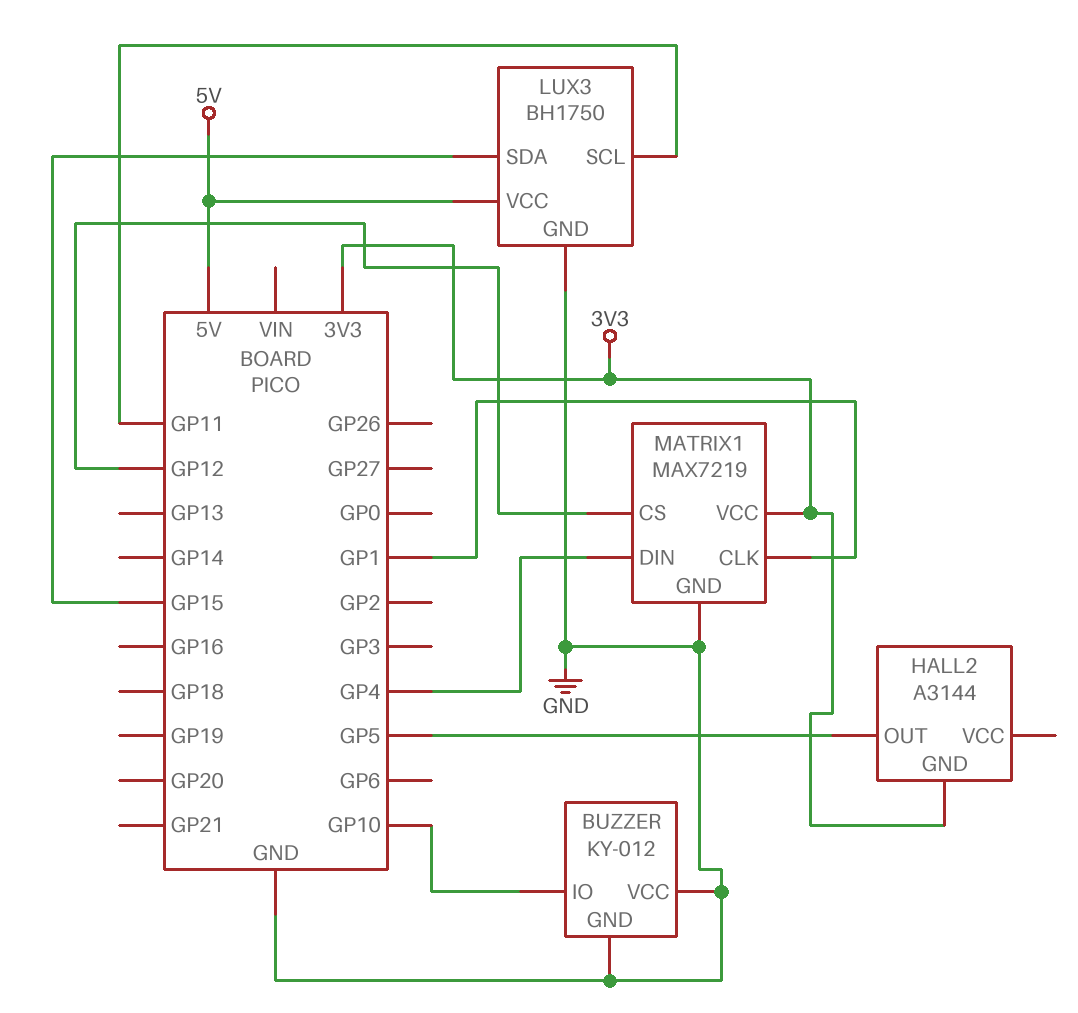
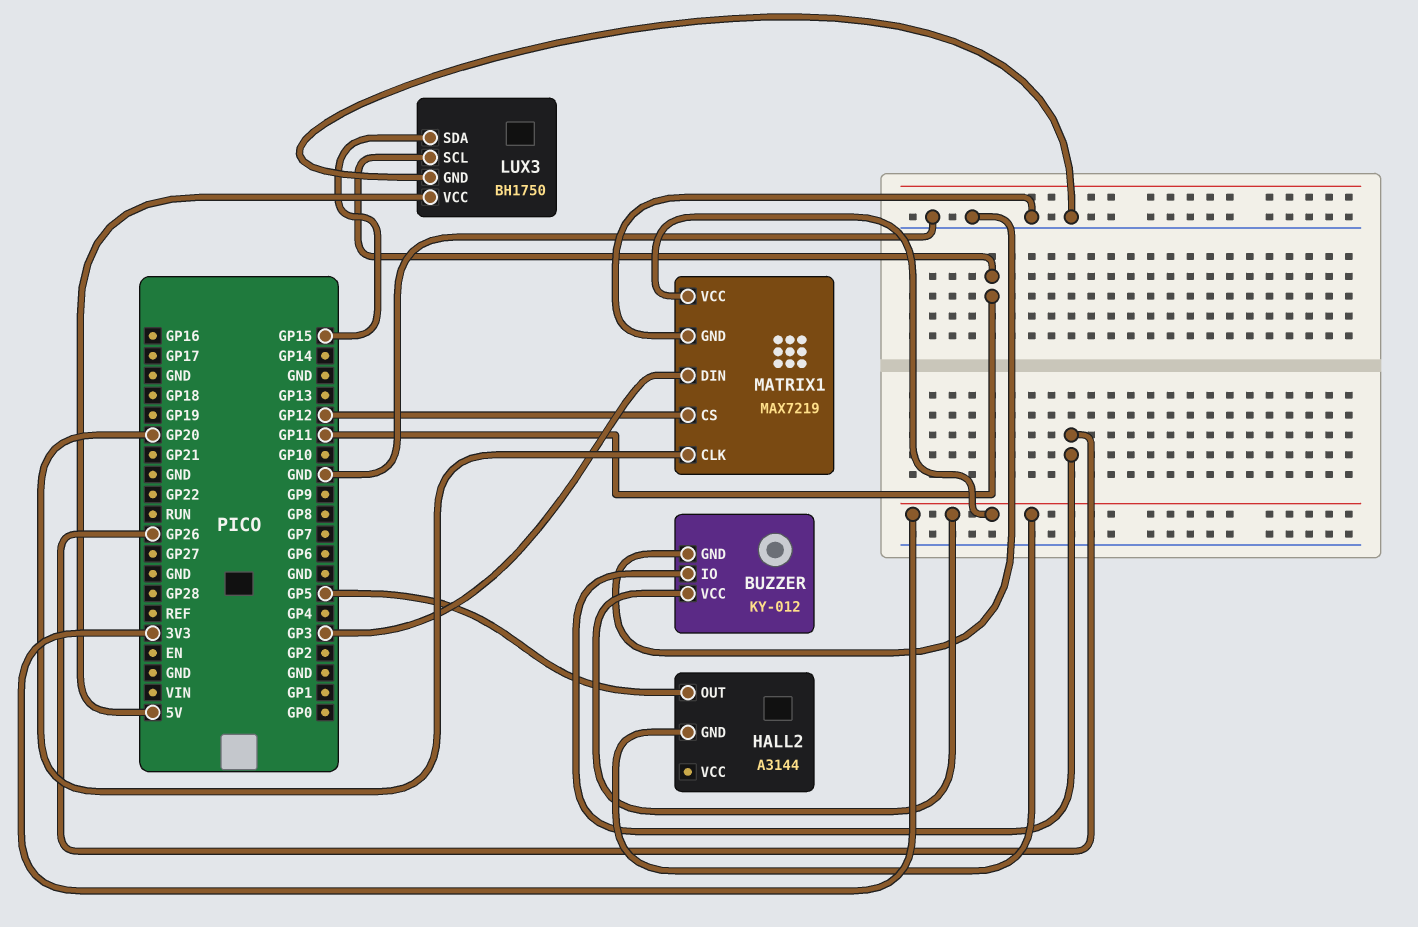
BUZZER pin IO: GP10 -> GP26
BUZZER pin VCC: GND -> 3V3
MATRIX1 pin CLK: GP1 -> GP20
MATRIX1 pin DIN: GP4 -> GP3

